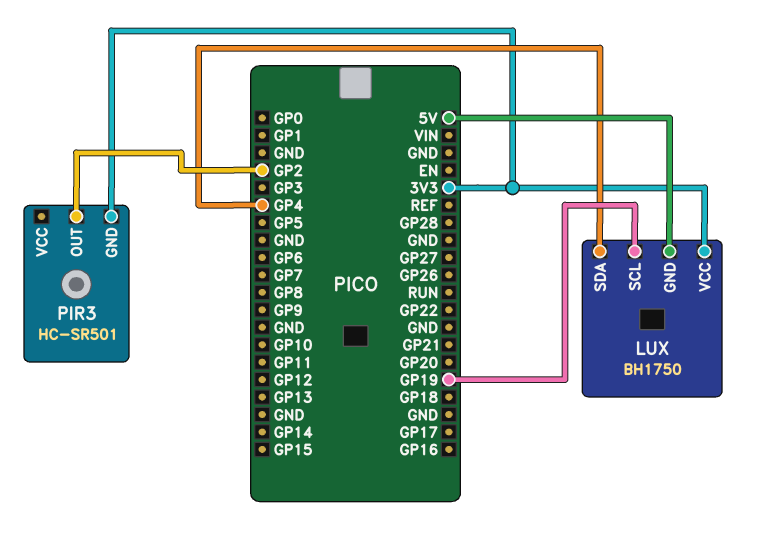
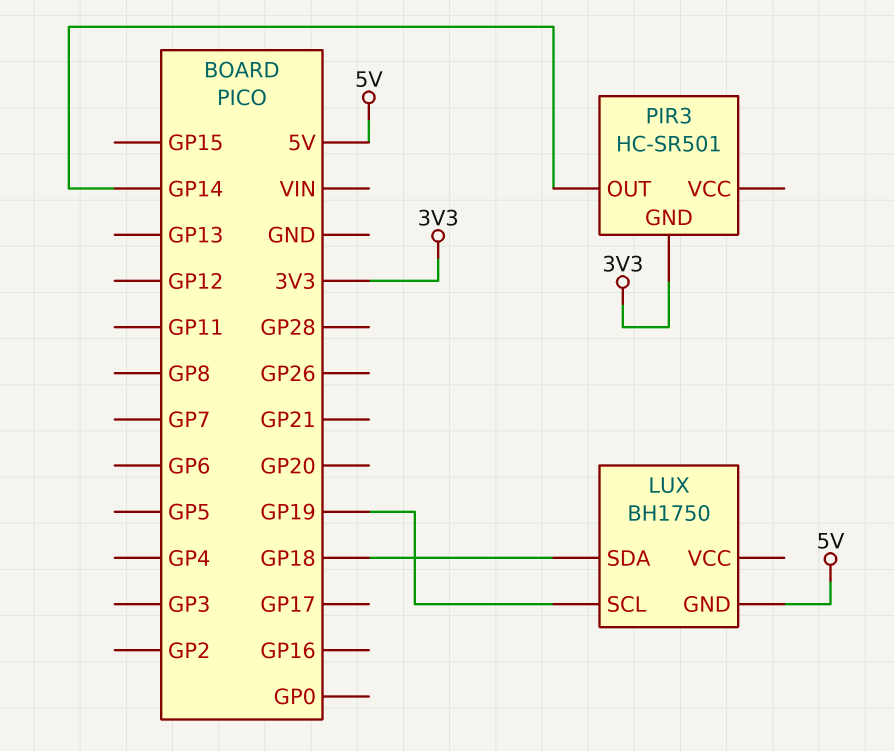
LUX pin SDA: GP4 -> GP18
LUX pin VCC: 3V3 -> none
PIR3 pin OUT: GP2 -> GP14

